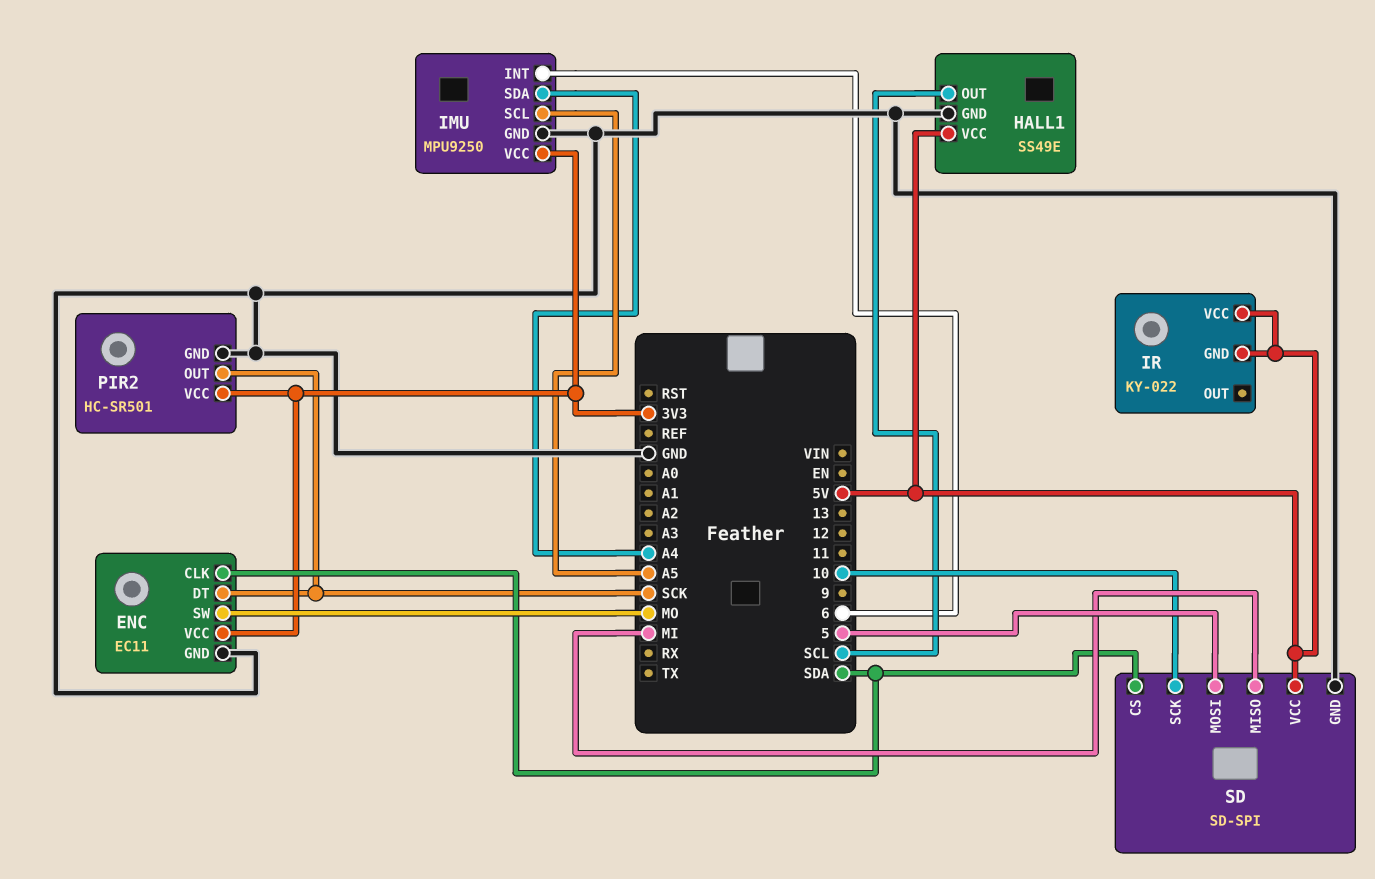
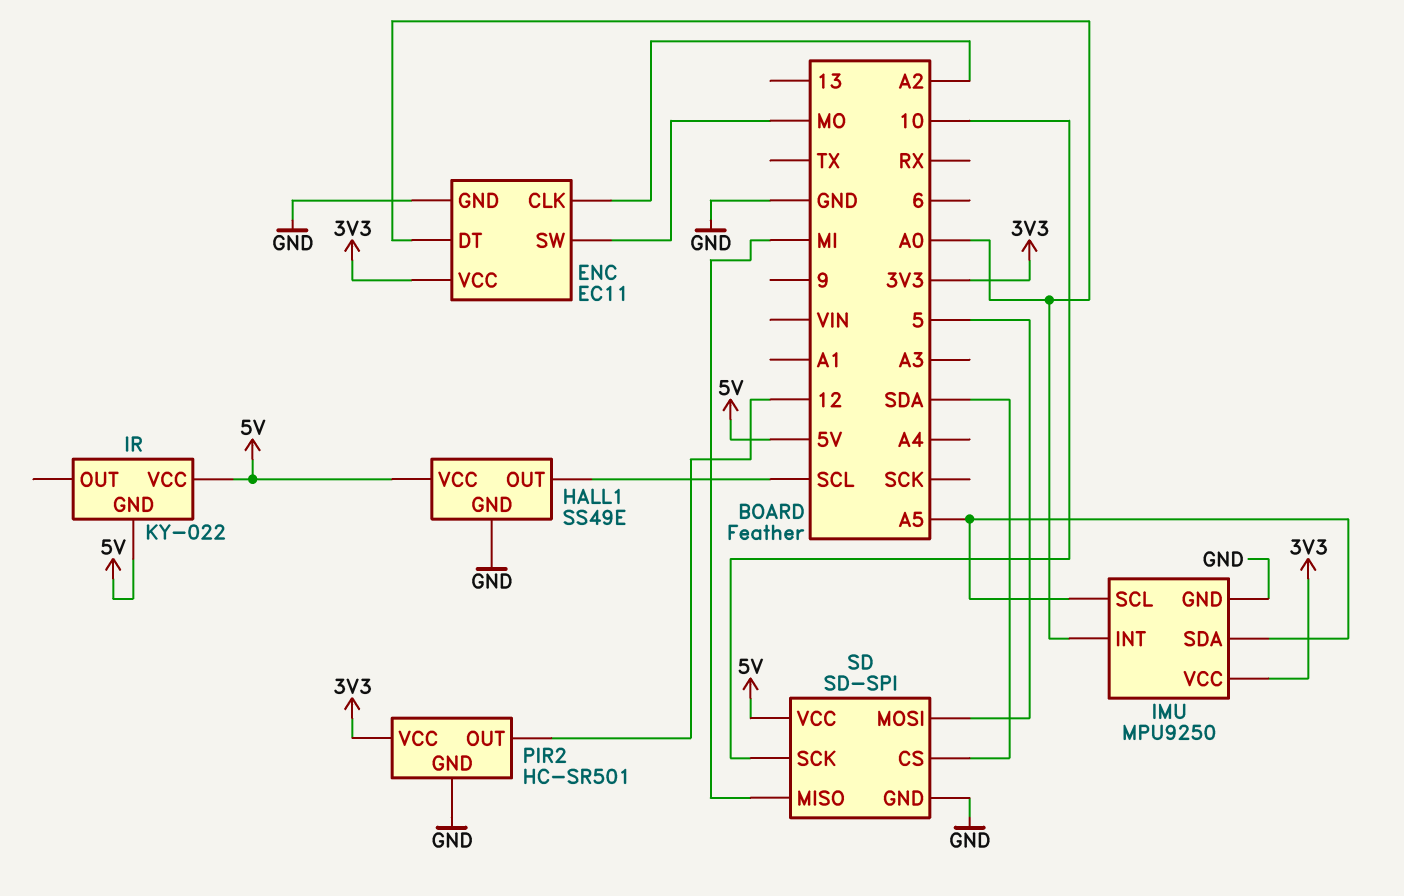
ENC pin CLK: SDA -> A2
ENC pin DT: SCK -> A0
IMU pin INT: 6 -> A0
IMU pin SDA: A4 -> A5
PIR2 pin OUT: SCK -> 12

